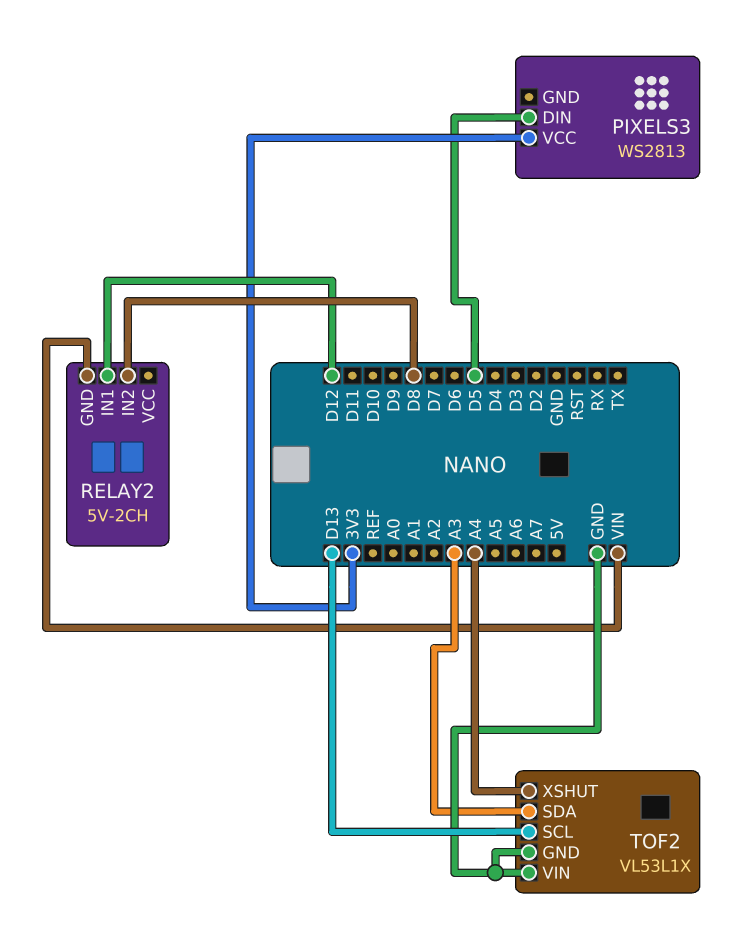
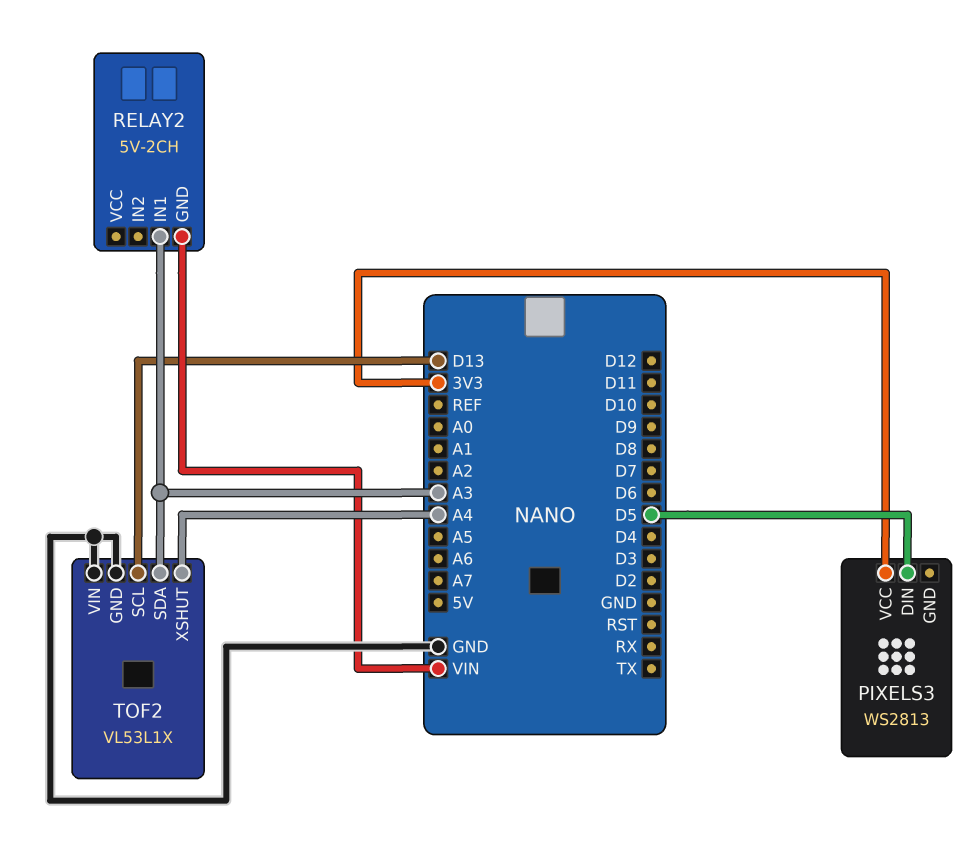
RELAY2 pin IN1: D12 -> A3
RELAY2 pin IN2: D8 -> none

